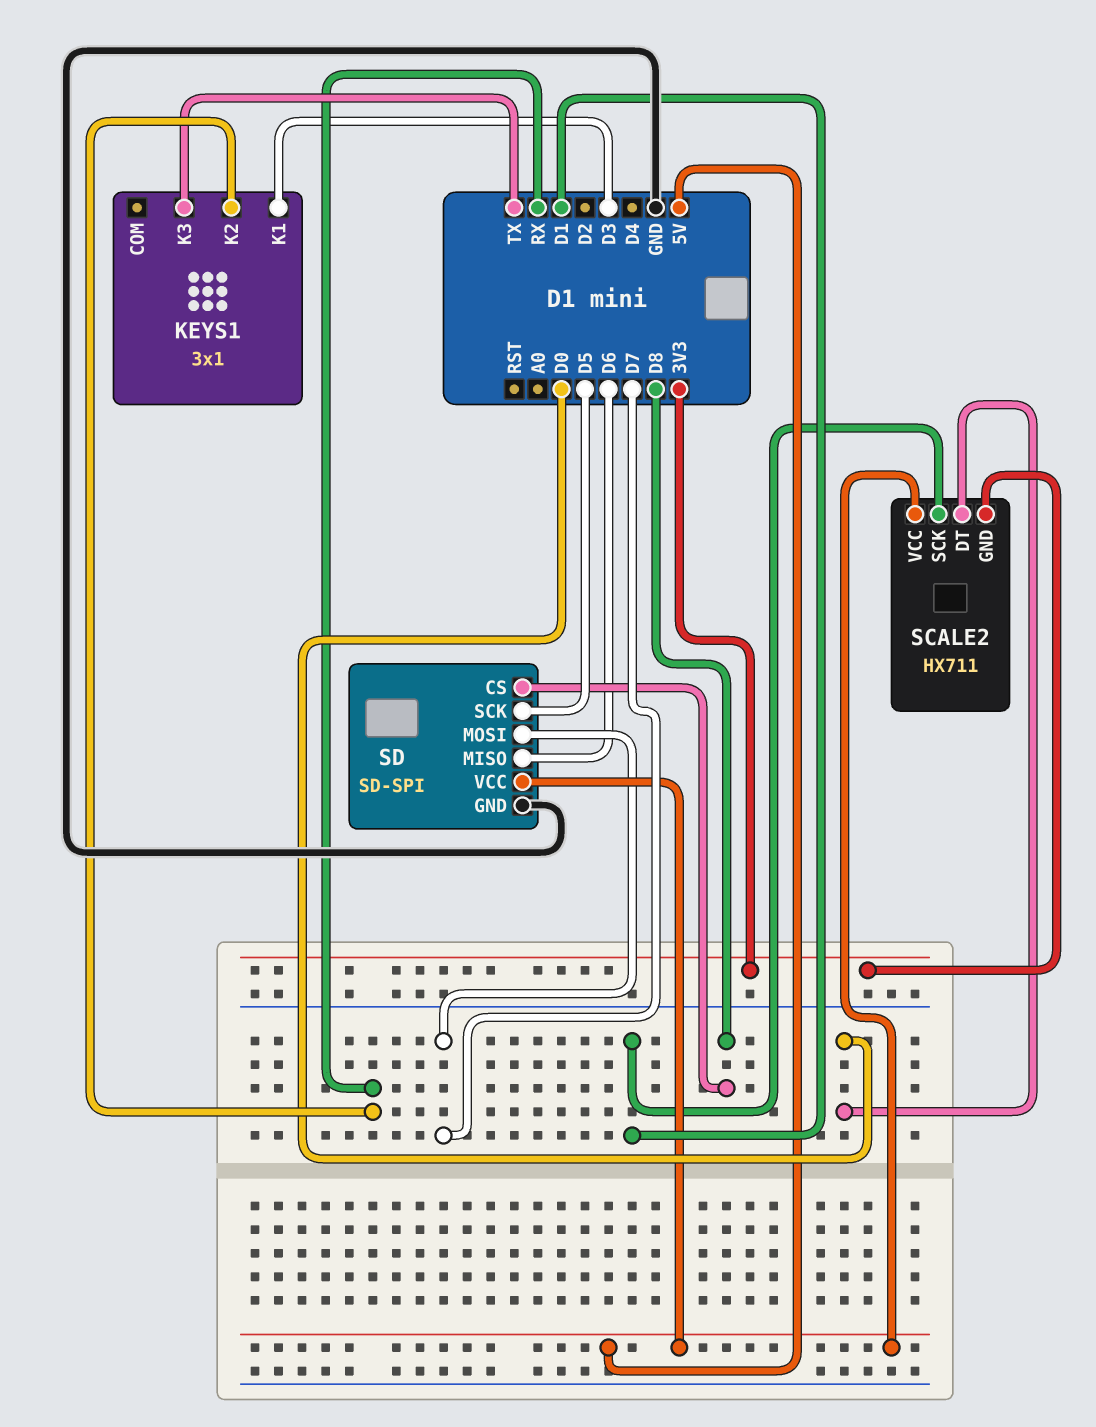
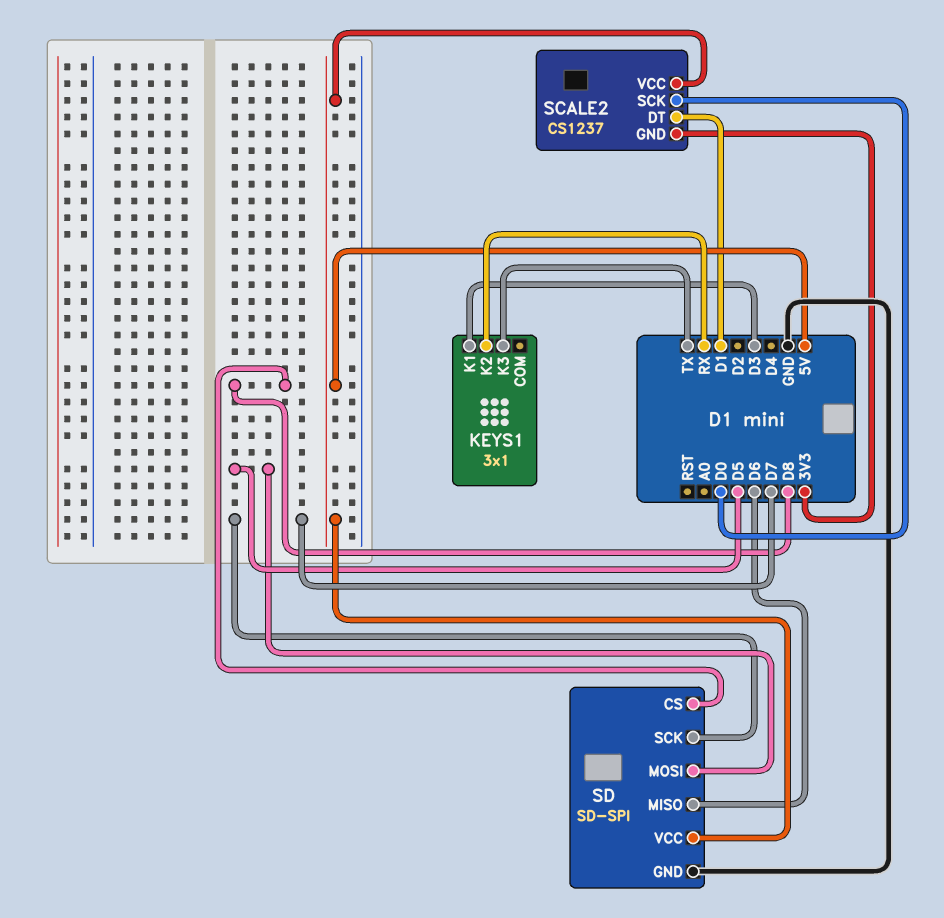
SCALE2: HX711 -> CS1237
SCALE2 pin DT: D0 -> D1
SCALE2 pin SCK: D1 -> D0
SD pin MOSI: D7 -> D5
SD pin SCK: D5 -> D7

